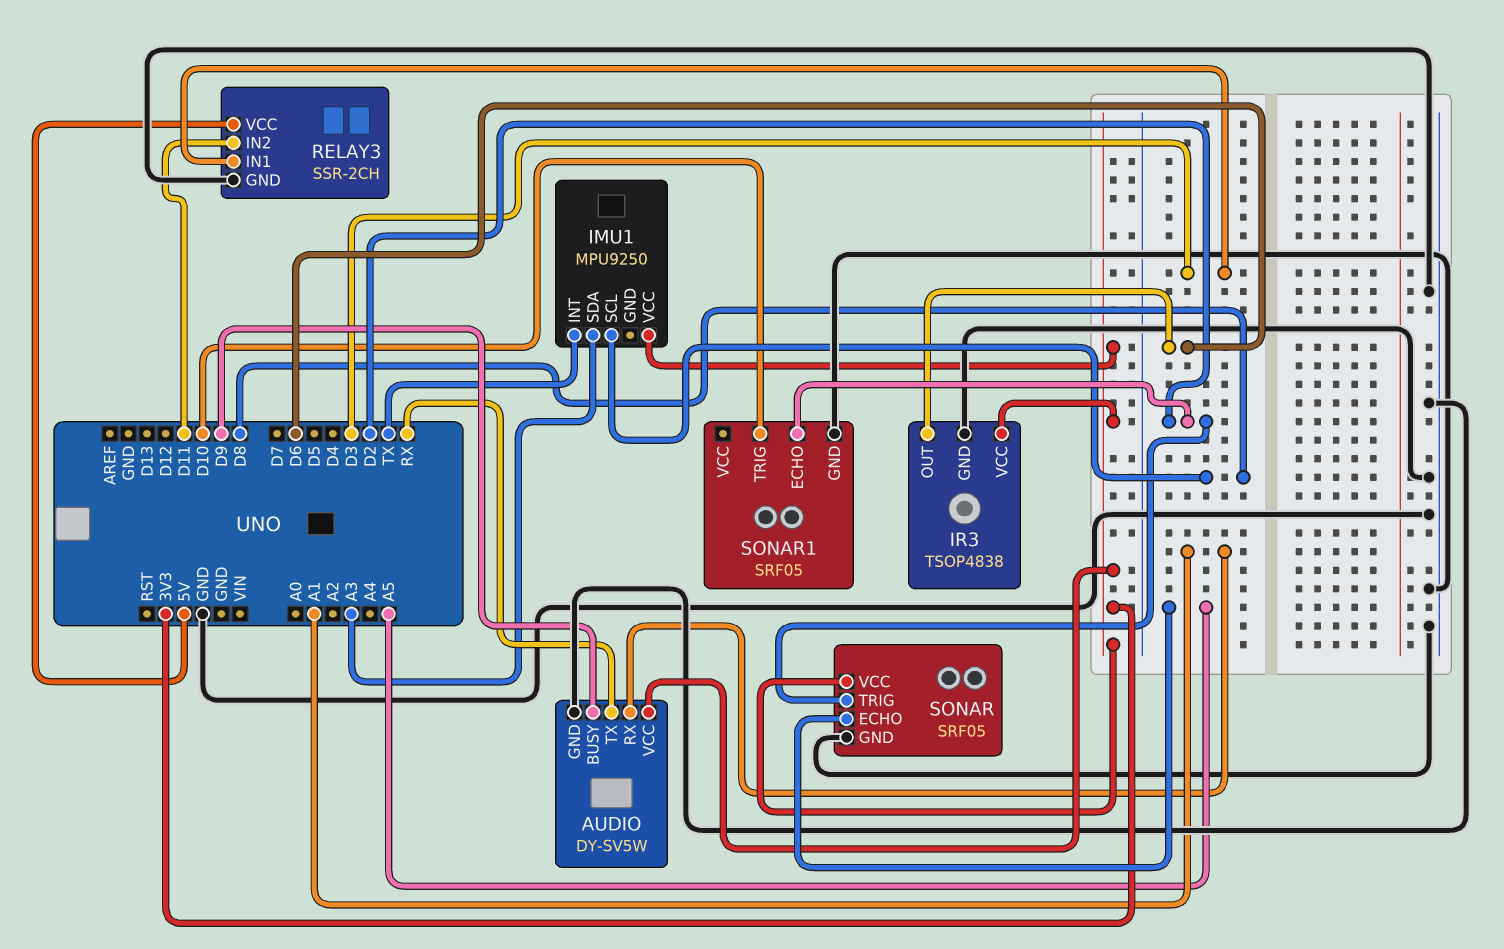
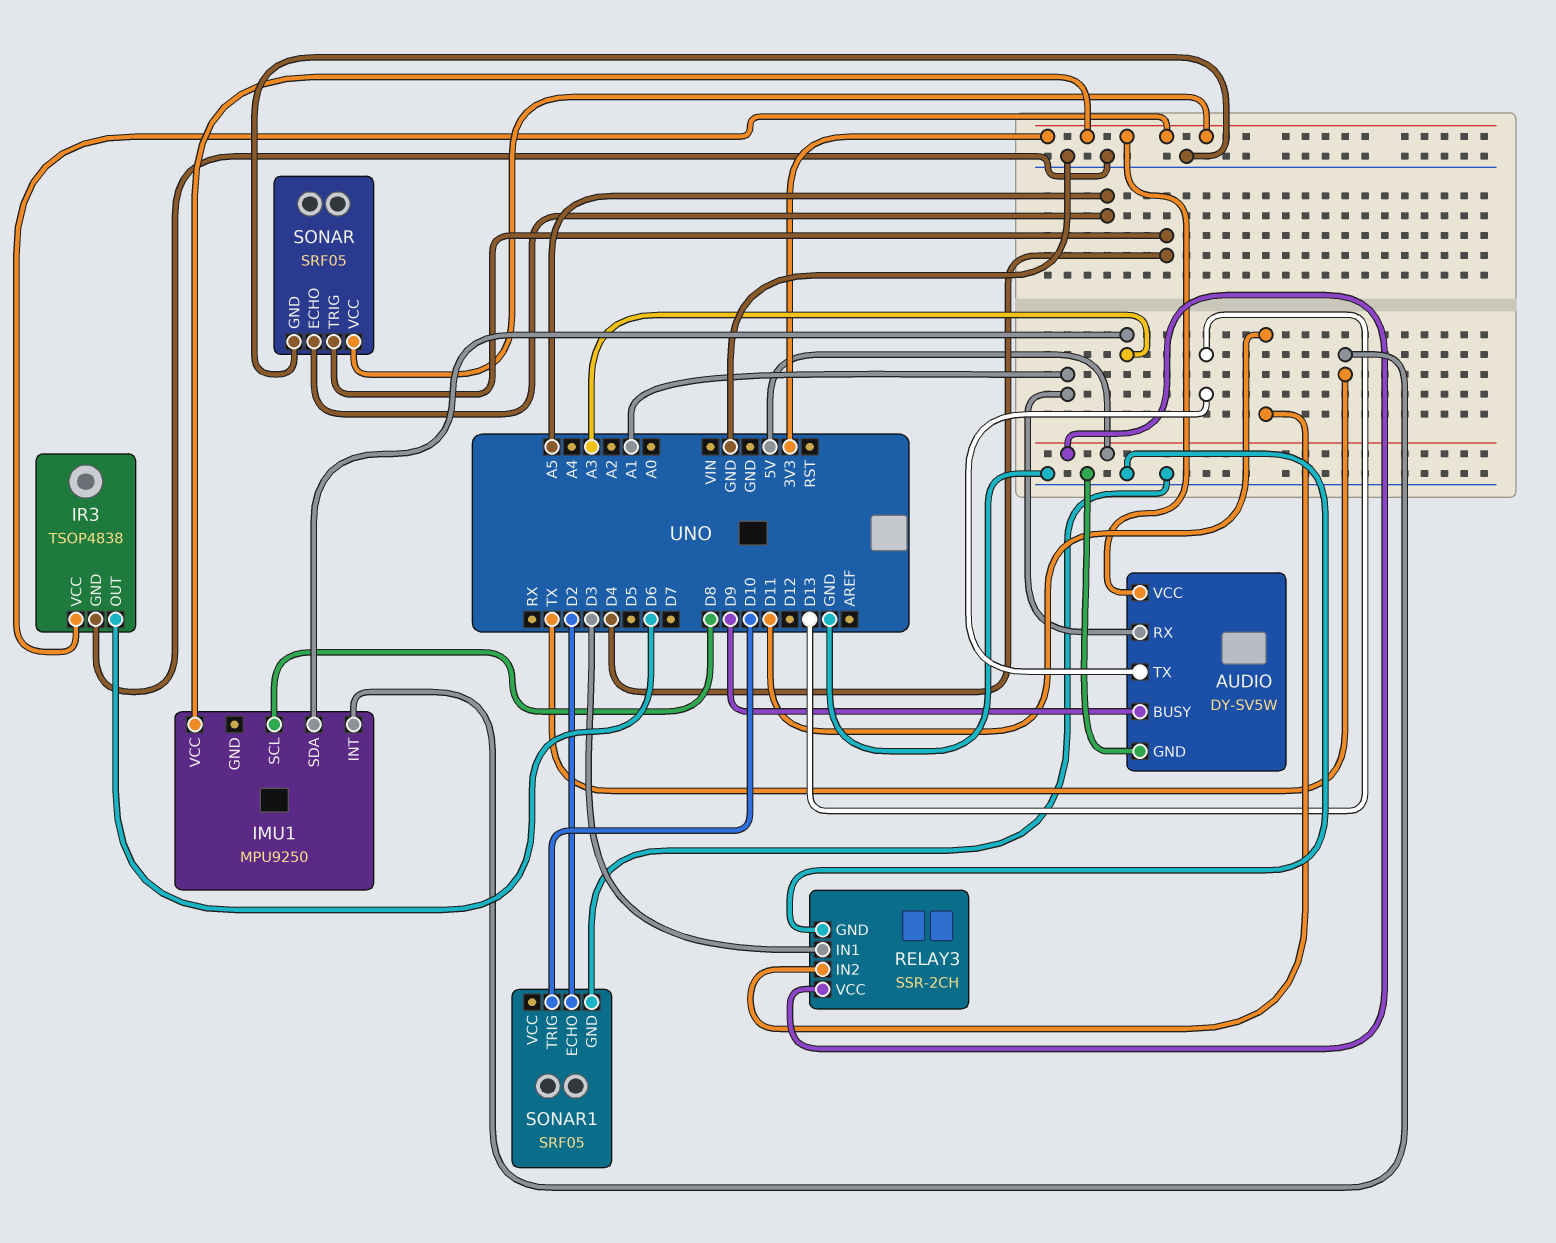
AUDIO pin TX: RX -> D13
SONAR pin TRIG: D2 -> D4

